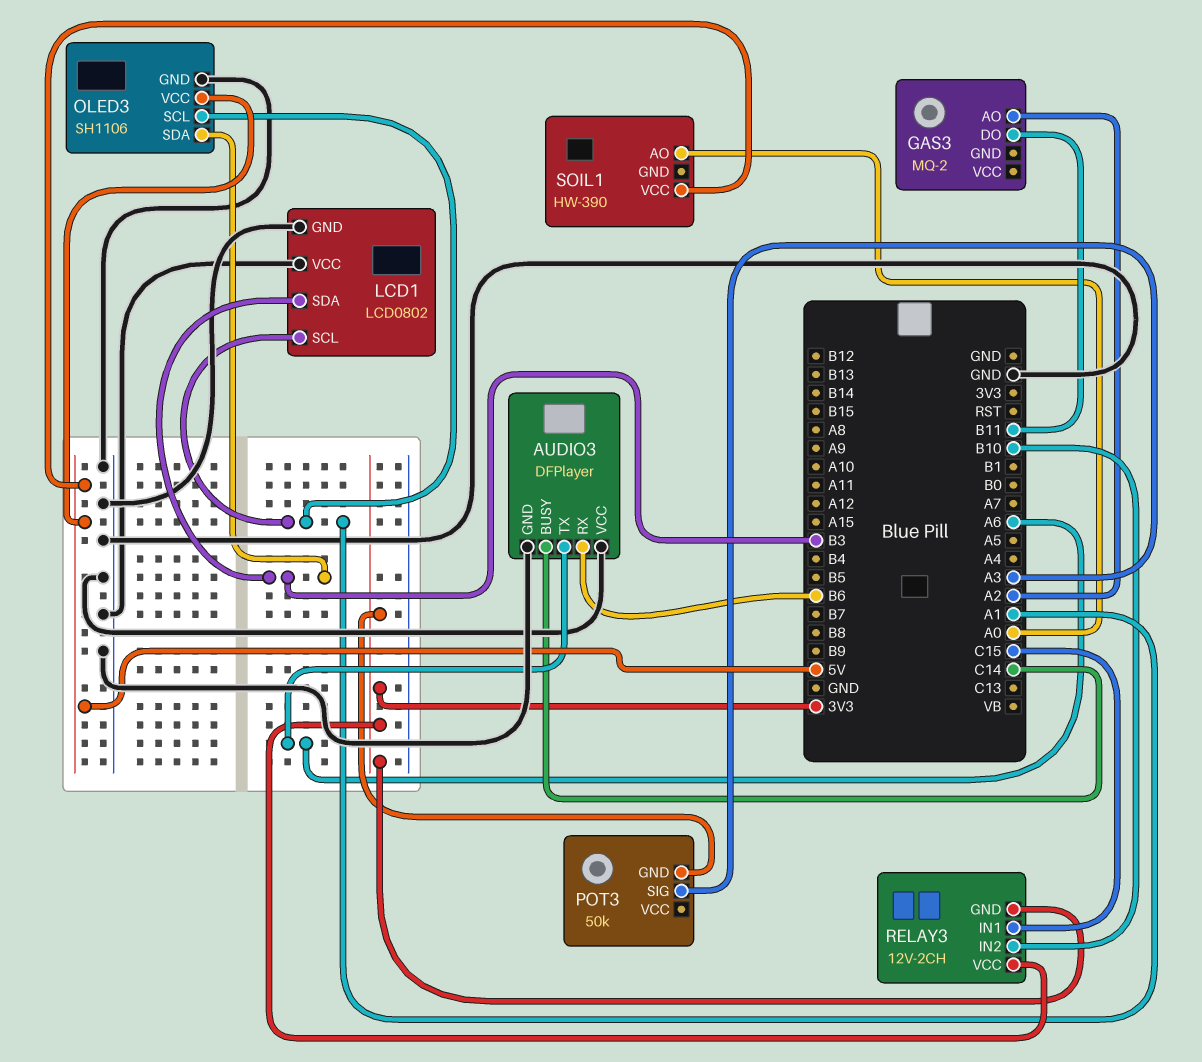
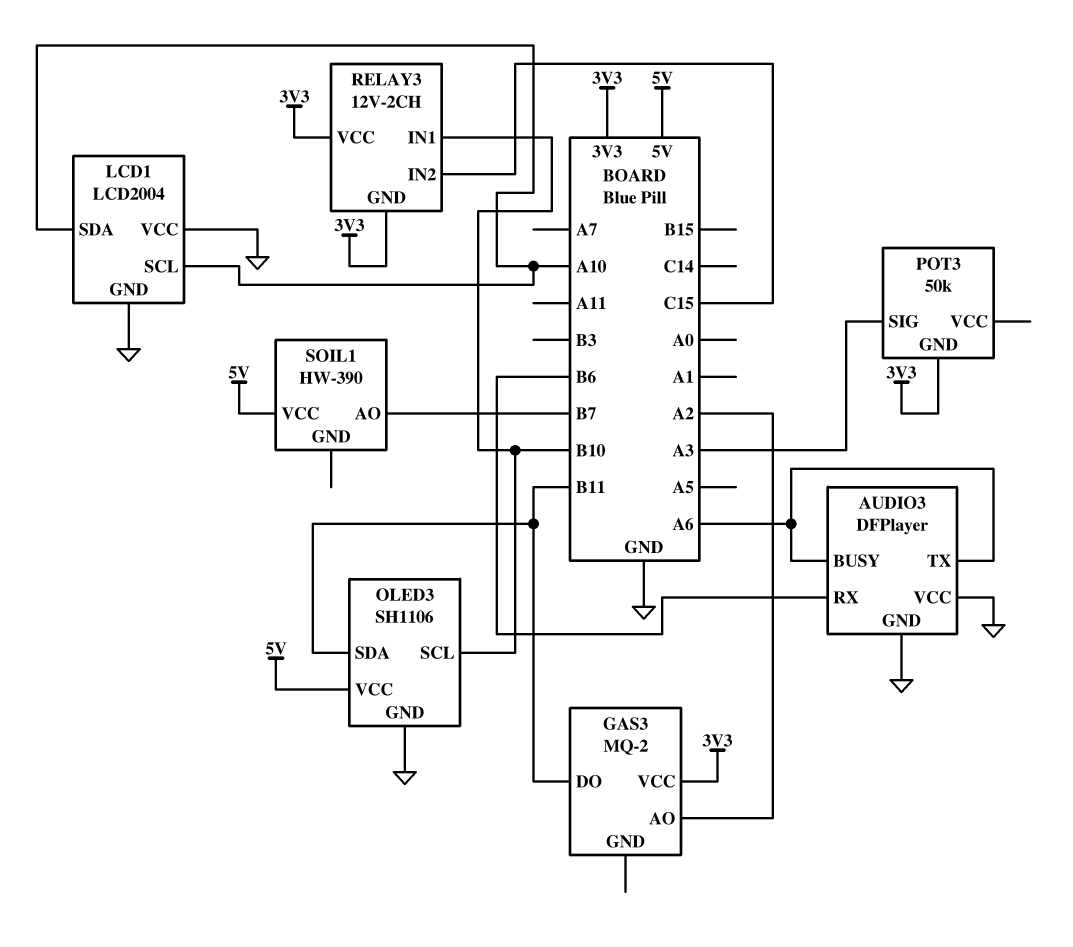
AUDIO3 pin BUSY: C14 -> A6
GAS3 pin VCC: none -> 3V3
LCD1: LCD0802 -> LCD2004
LCD1 pin SCL: A1 -> A10
LCD1 pin SDA: B3 -> A10
OLED3 pin SCL: A1 -> B10
OLED3 pin SDA: B3 -> B11
RELAY3 pin IN1: C15 -> B10
RELAY3 pin IN2: B10 -> C15
SOIL1 pin AO: A0 -> B7

